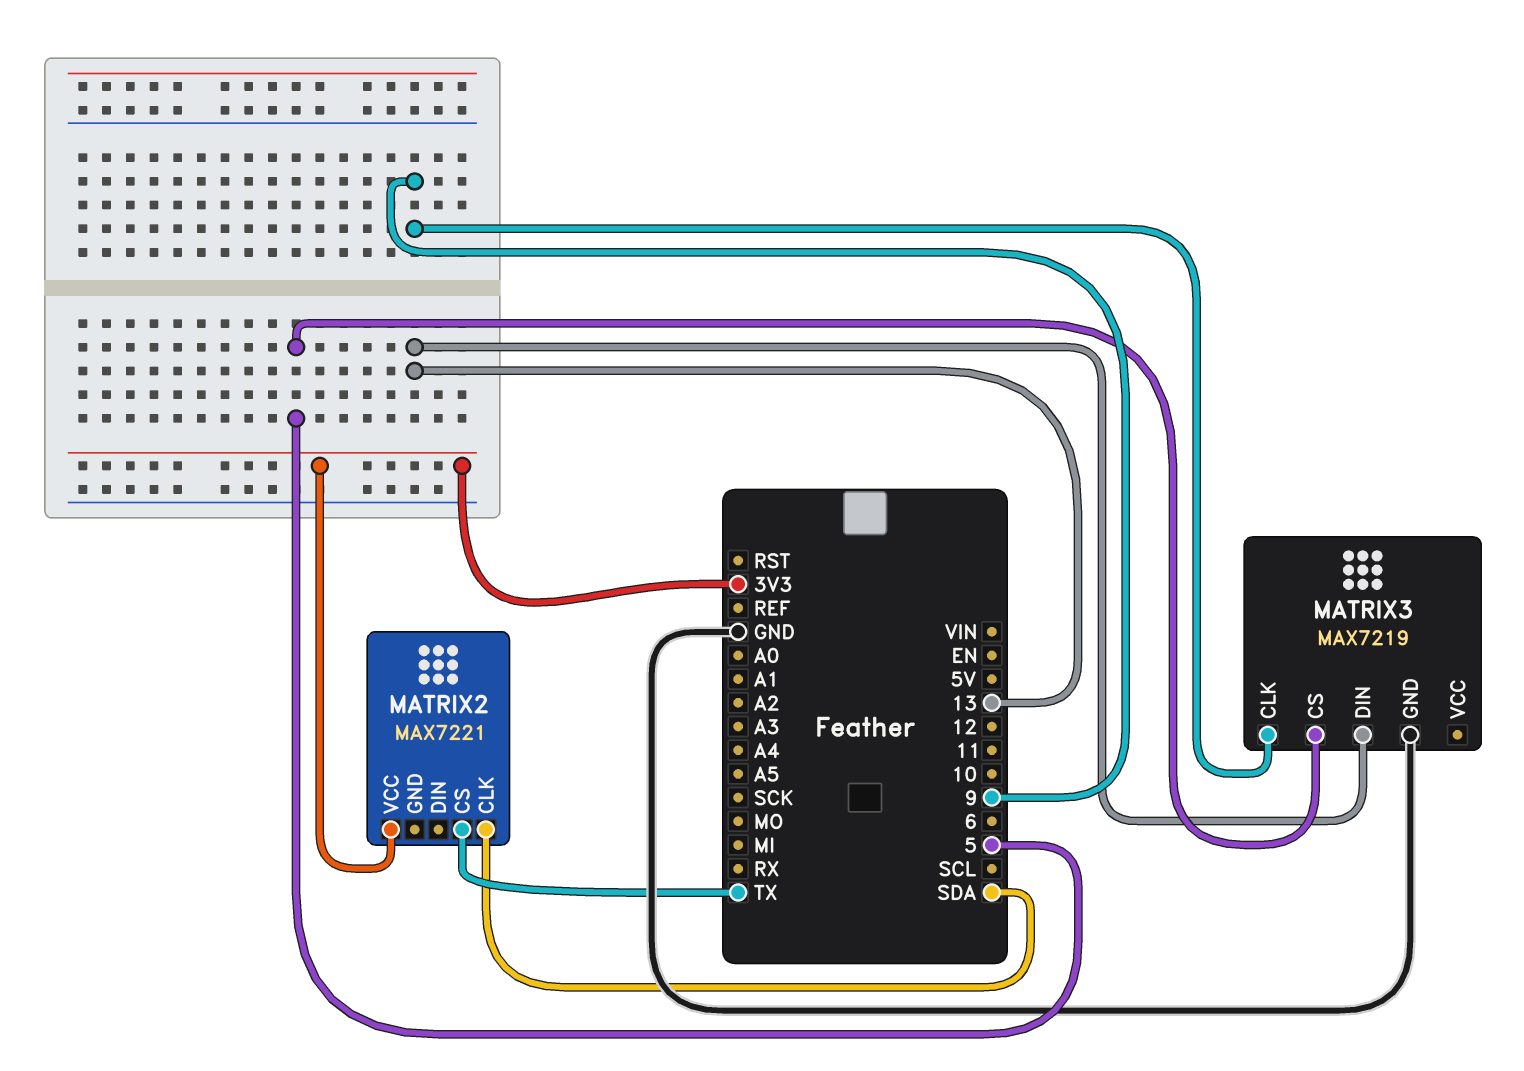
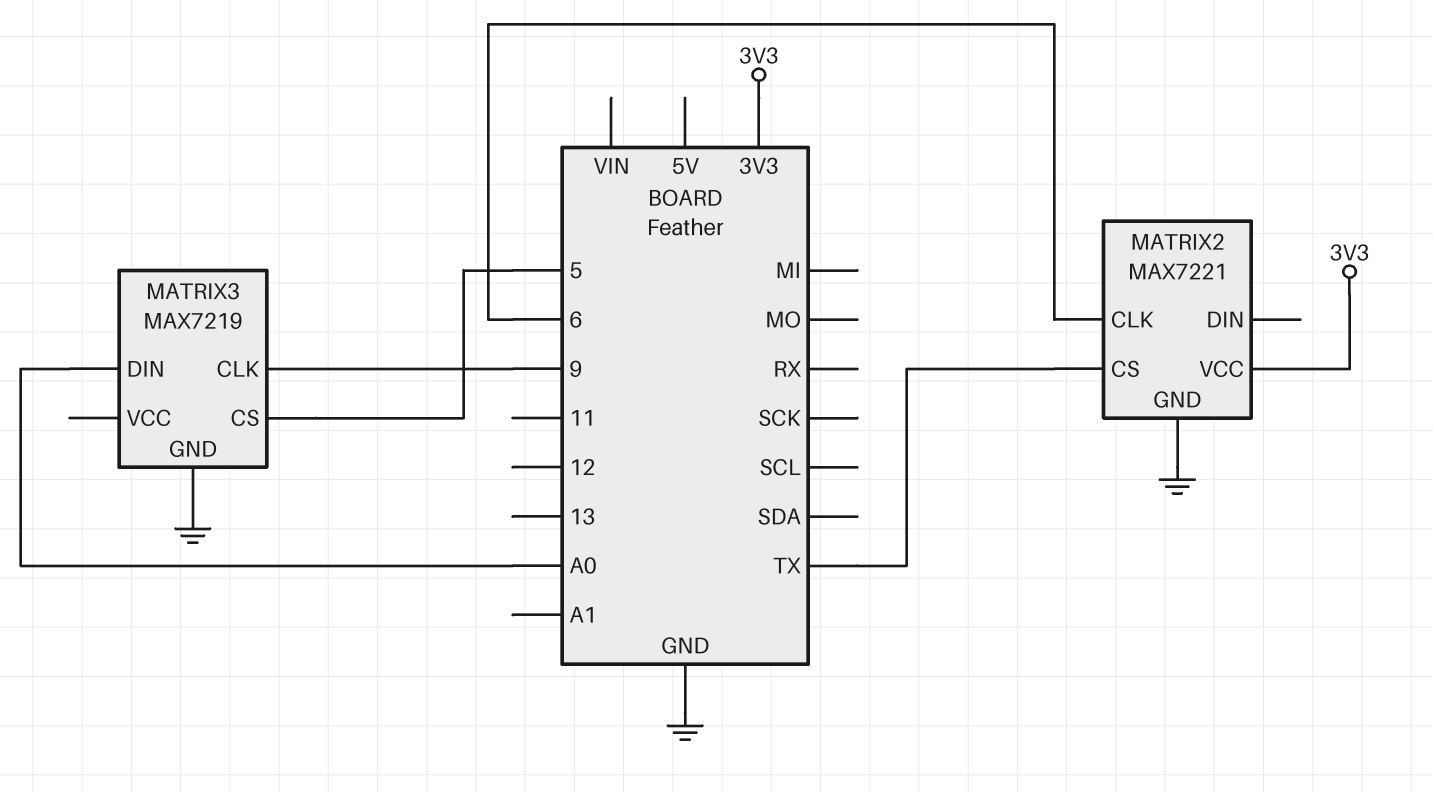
MATRIX2 pin CLK: SDA -> 6
MATRIX2 pin GND: none -> GND
MATRIX3 pin DIN: 13 -> A0

